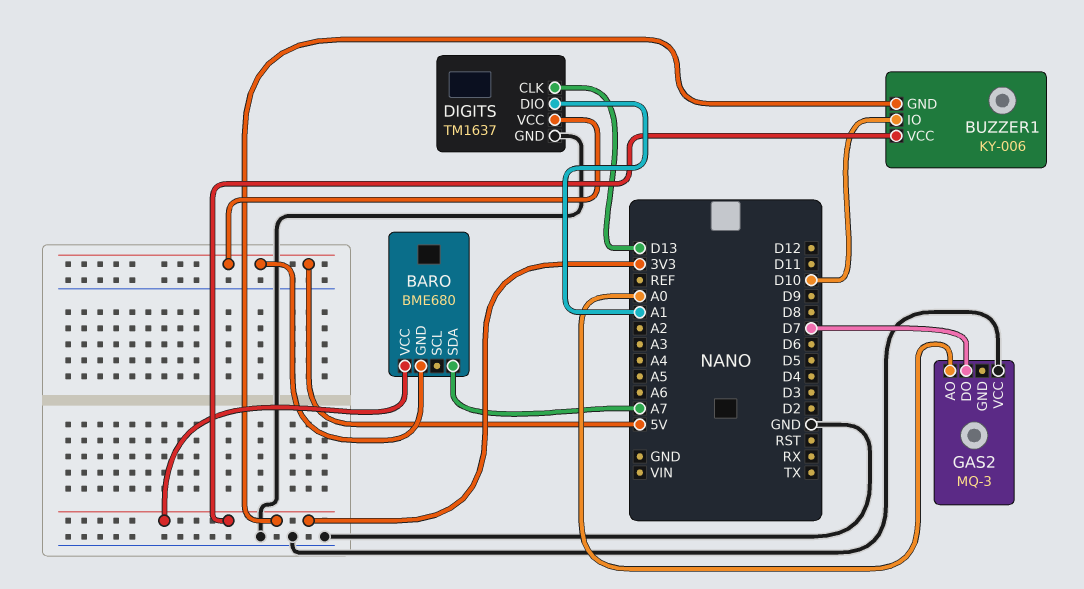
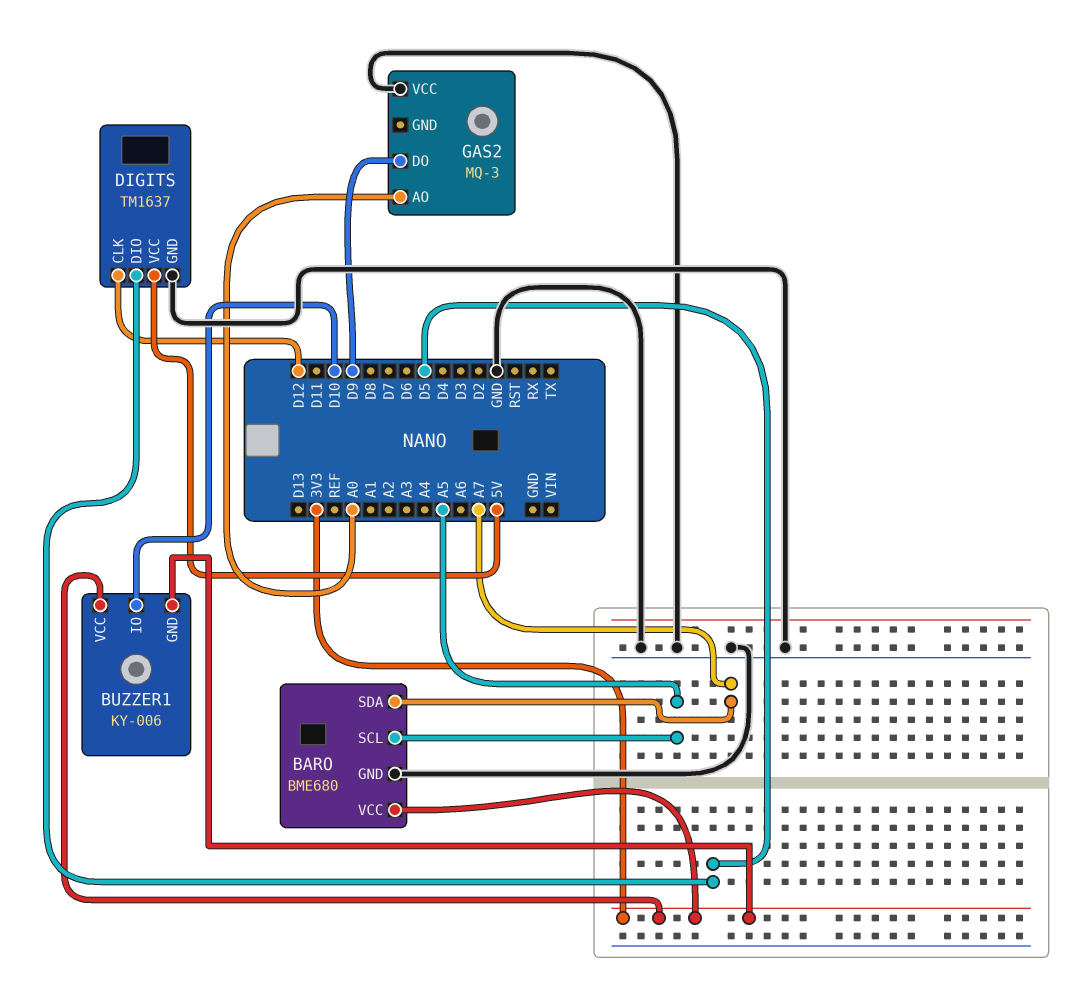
BARO pin GND: 5V -> GND
BARO pin SCL: none -> A5
DIGITS pin CLK: D13 -> D12
DIGITS pin DIO: A1 -> D5
GAS2 pin DO: D7 -> D9

